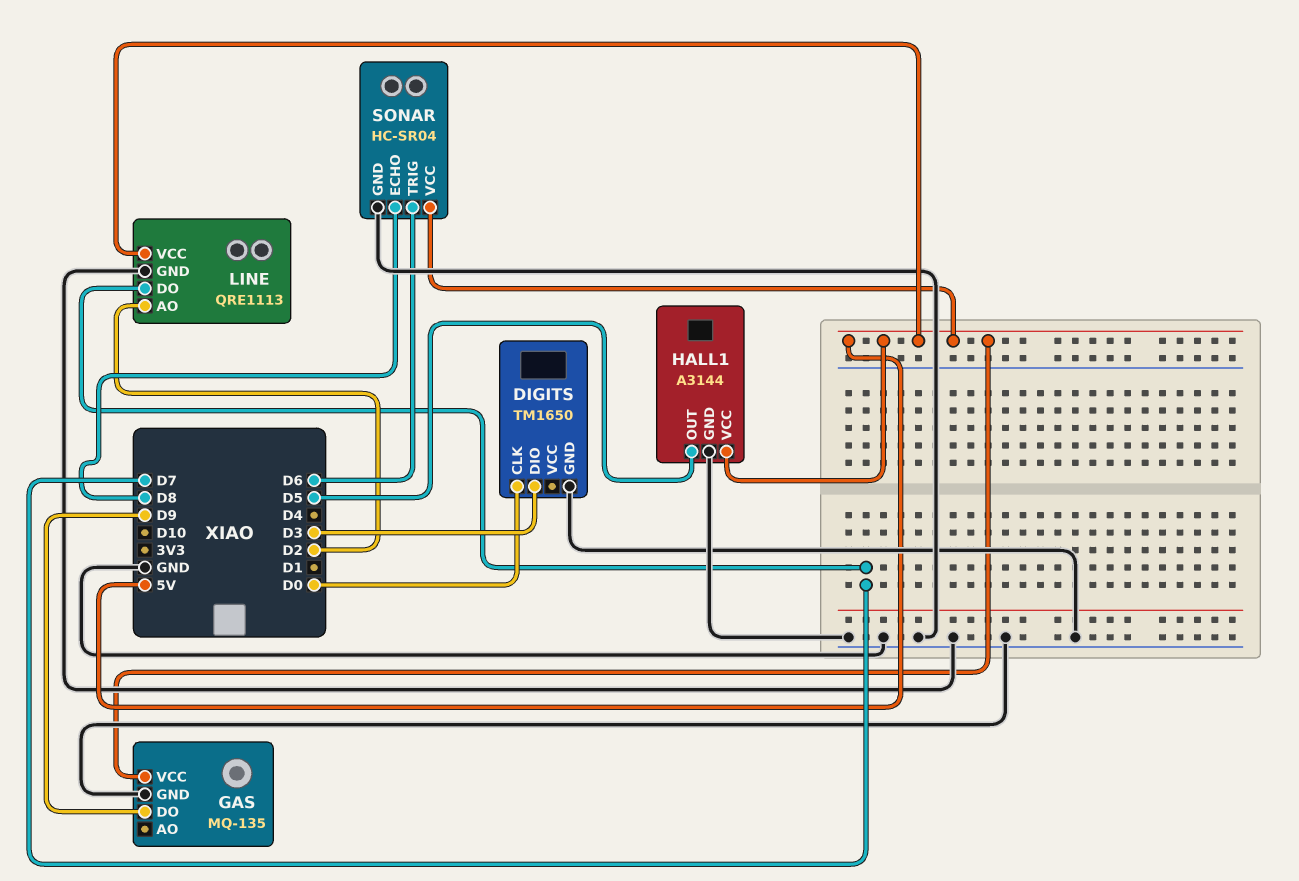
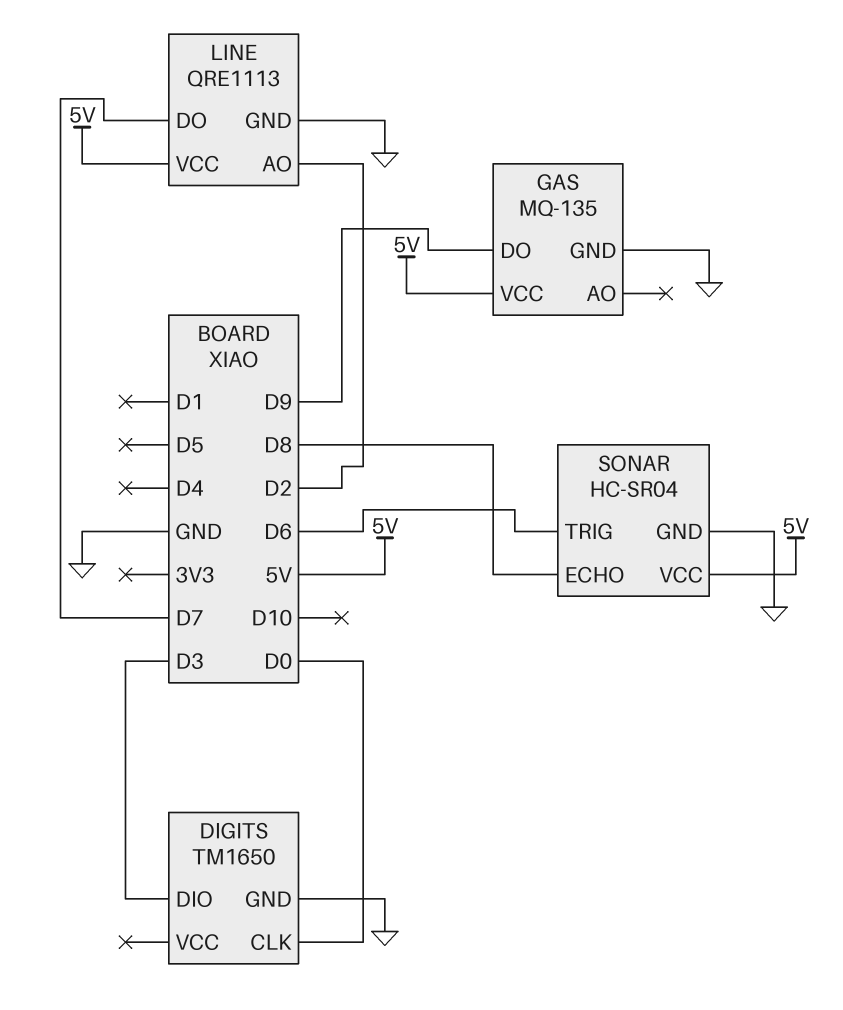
HALL1: A3144 -> none
HALL1 pin GND: GND -> none
HALL1 pin OUT: D5 -> none
HALL1 pin VCC: 5V -> none

